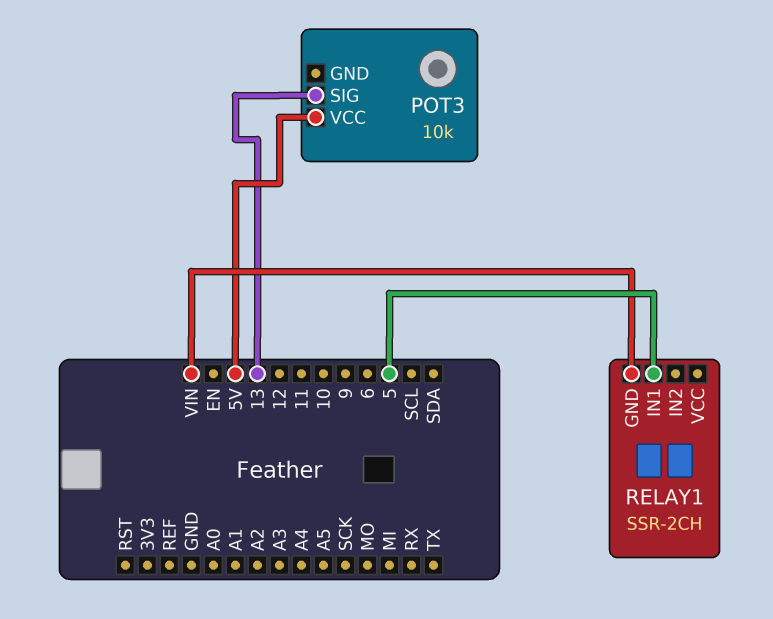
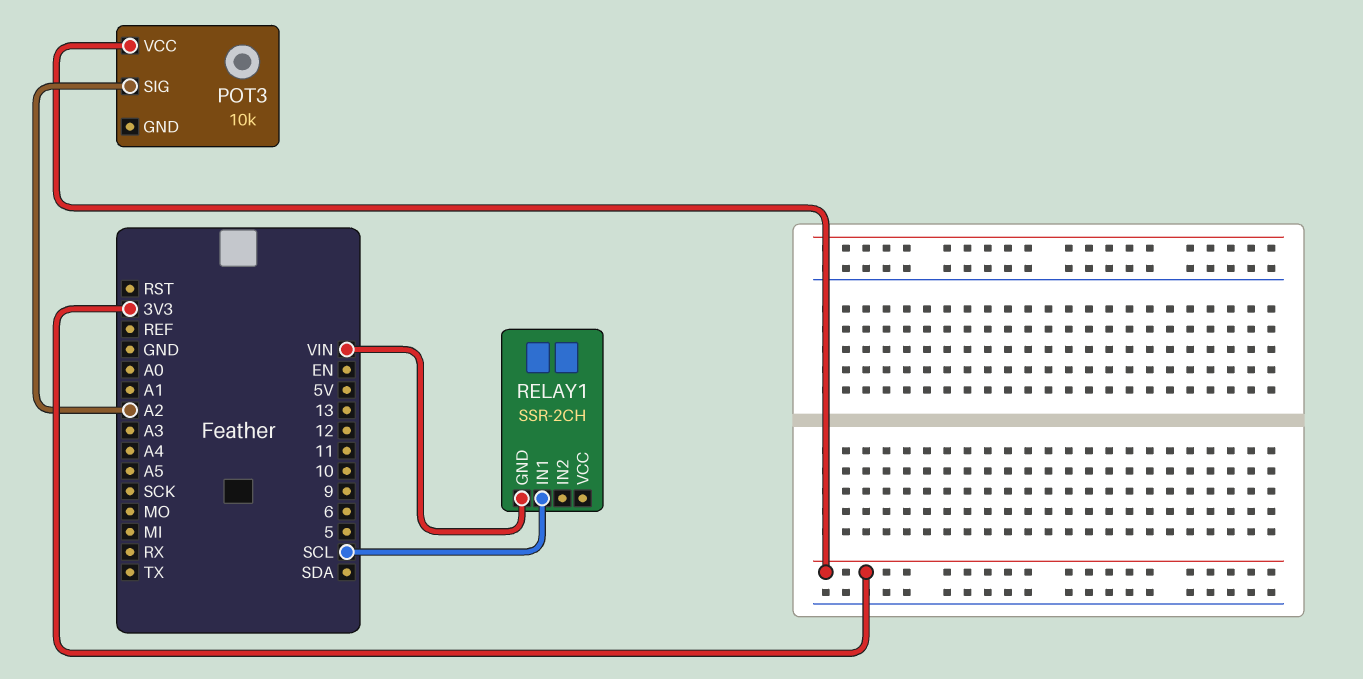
POT3 pin SIG: 13 -> A2
POT3 pin VCC: 5V -> 3V3
RELAY1 pin IN1: 5 -> SCL

